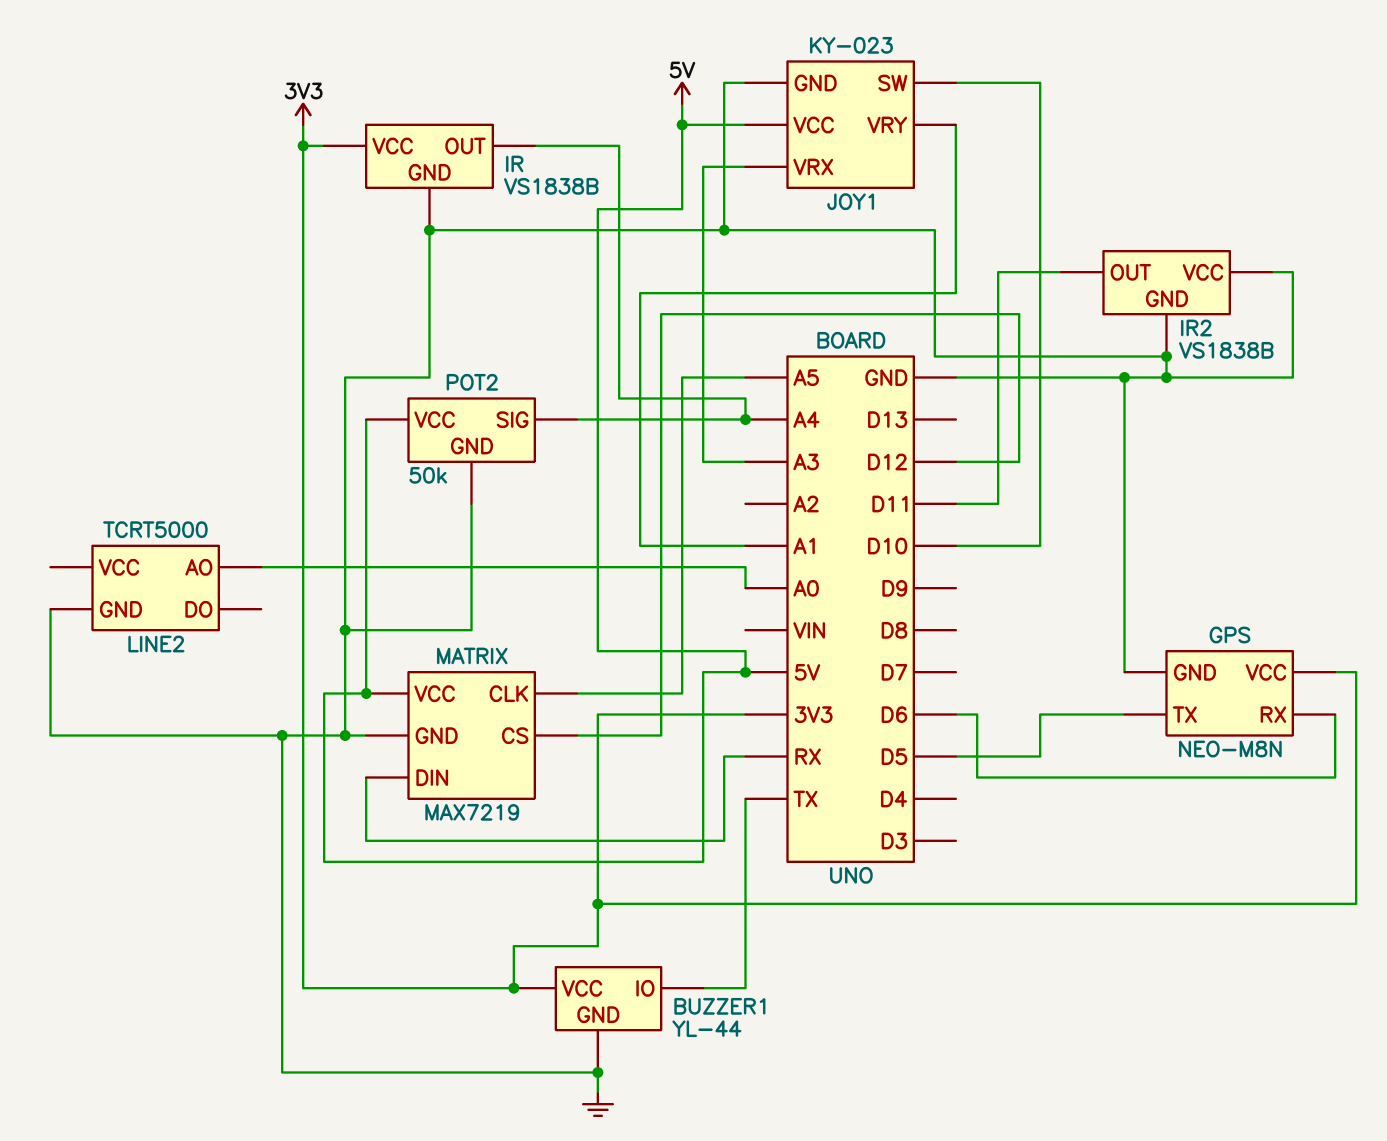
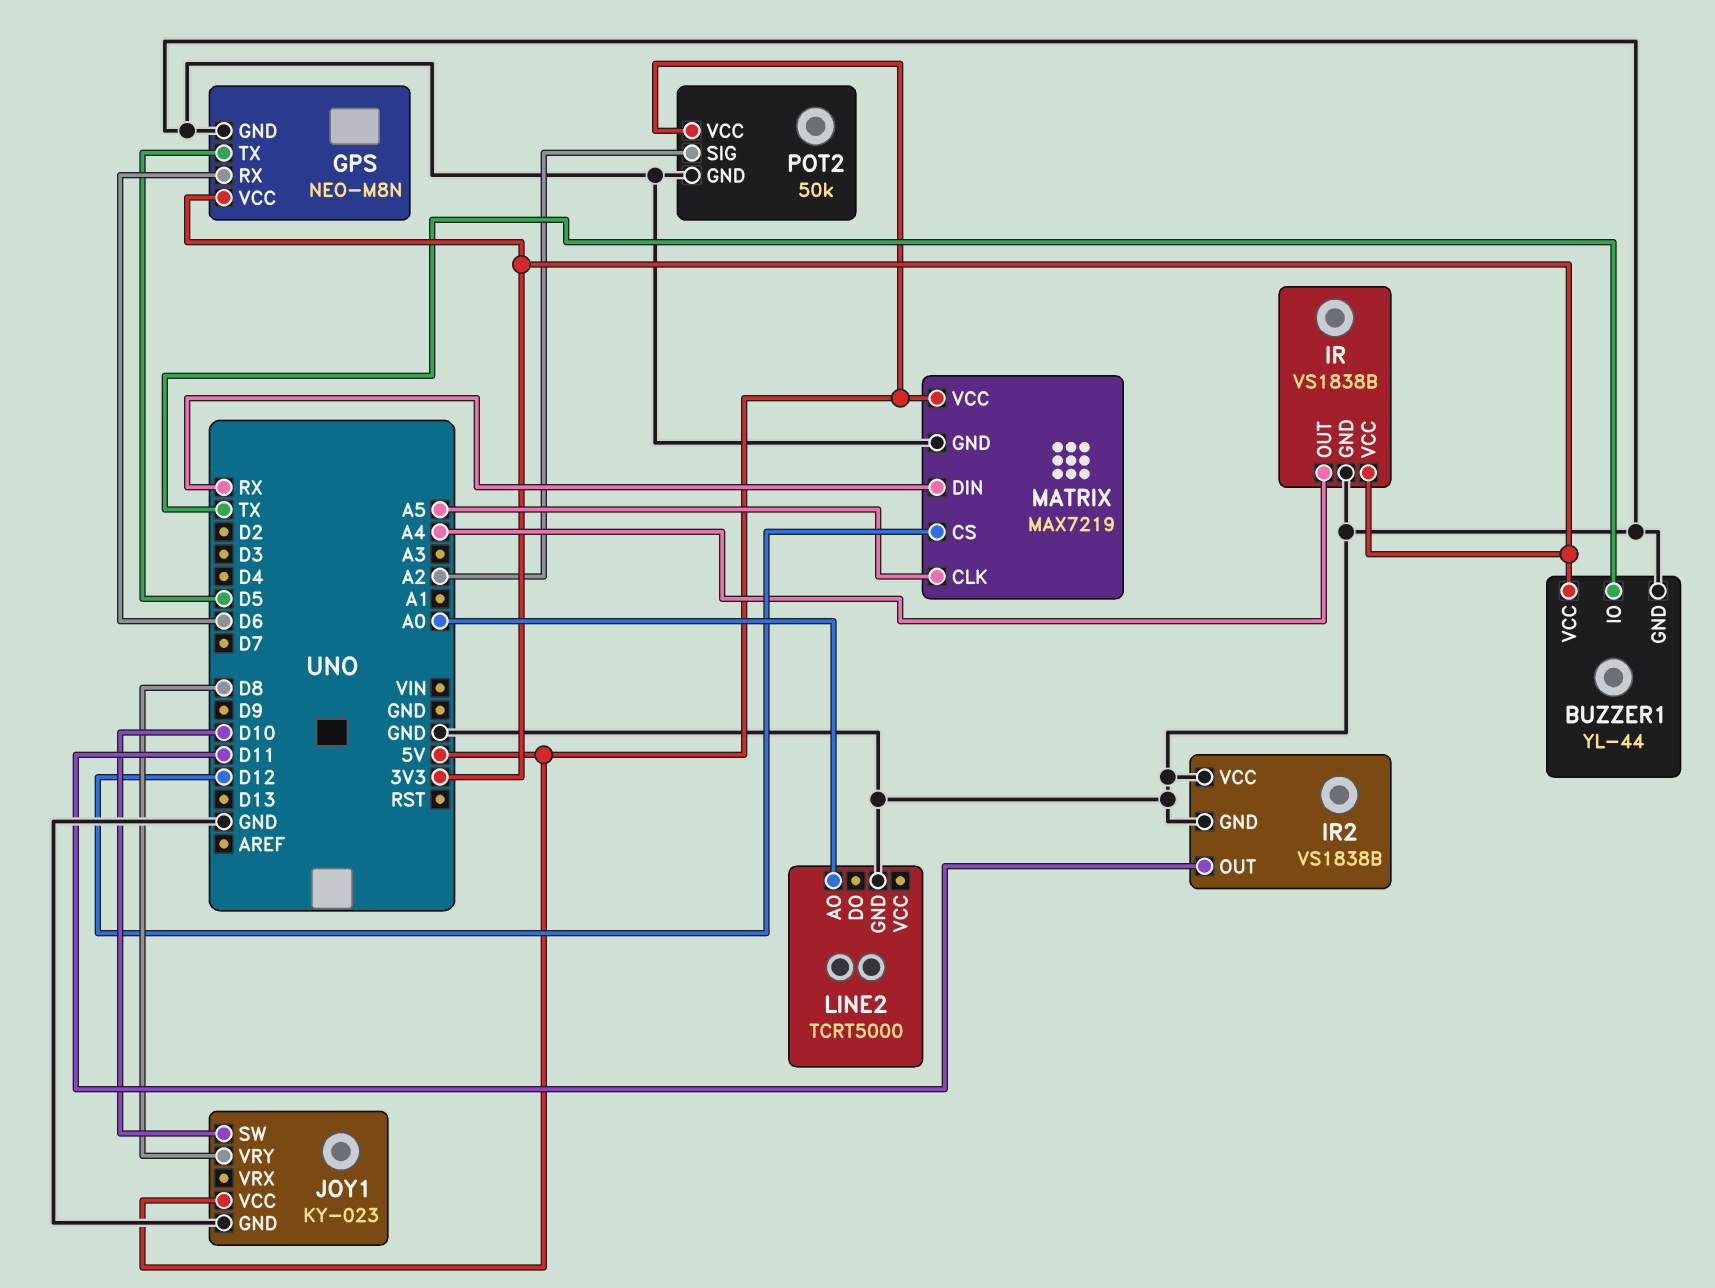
JOY1 pin VRX: A3 -> none
JOY1 pin VRY: A1 -> D8
POT2 pin SIG: A4 -> A2

